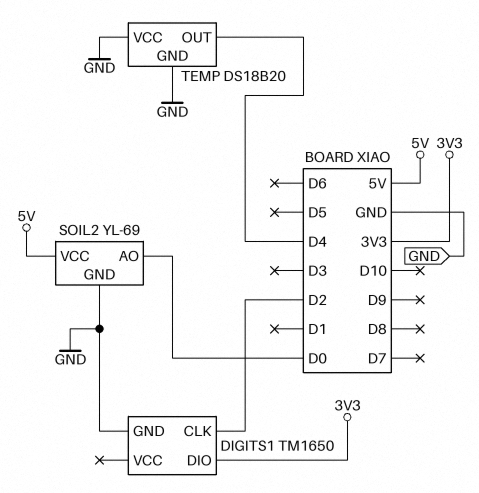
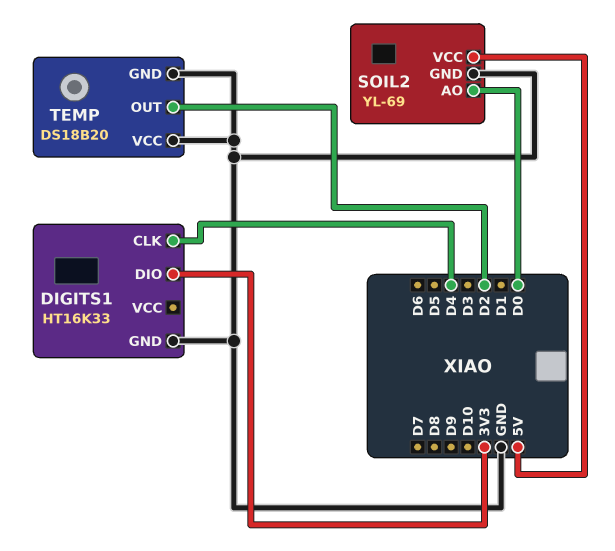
DIGITS1: TM1650 -> HT16K33
DIGITS1 pin CLK: D2 -> D4
TEMP pin OUT: D4 -> D2

